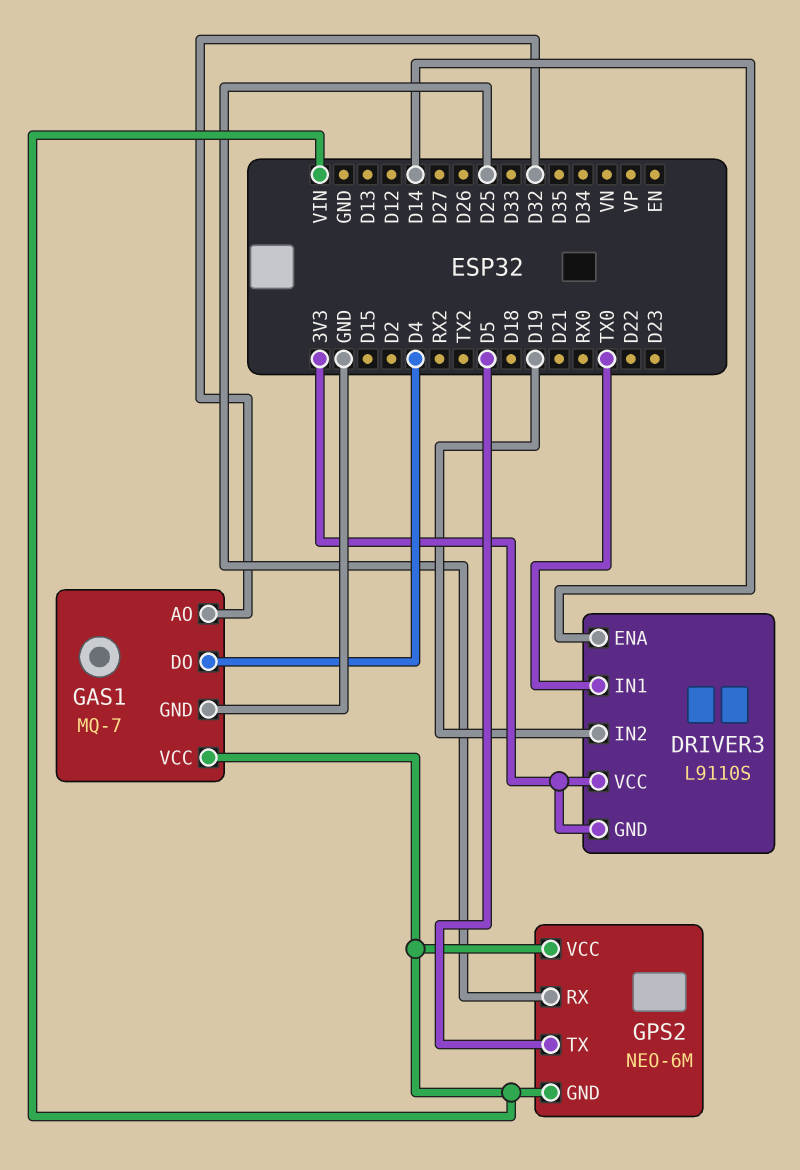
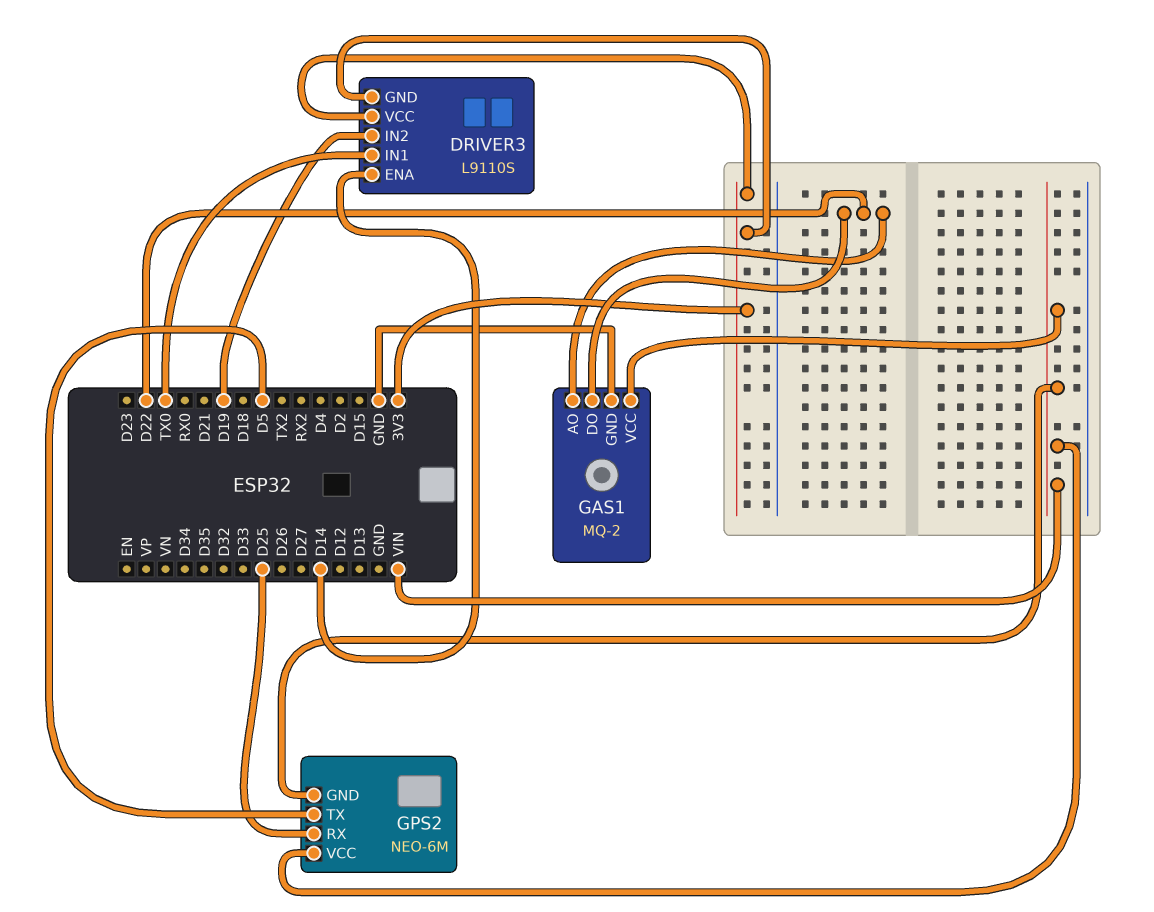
GAS1: MQ-7 -> MQ-2
GAS1 pin AO: D32 -> D22
GAS1 pin DO: D4 -> D22

